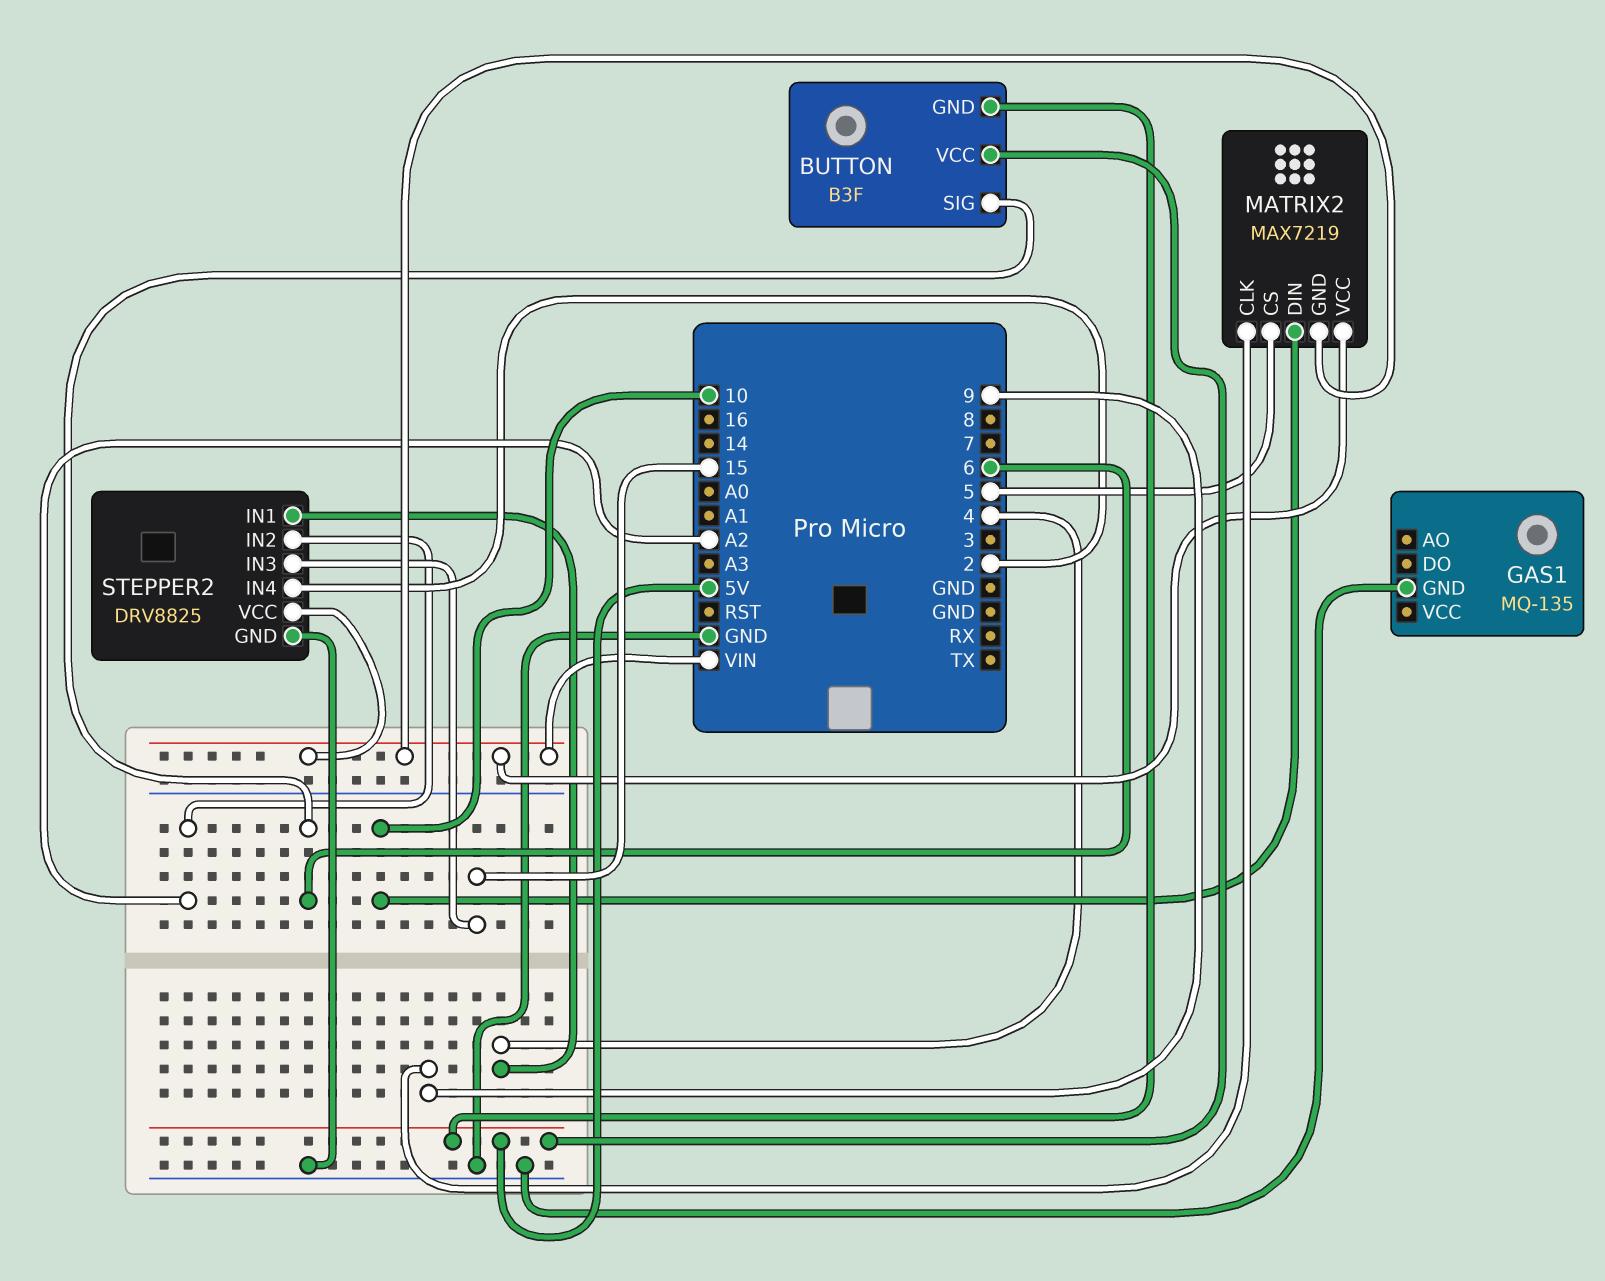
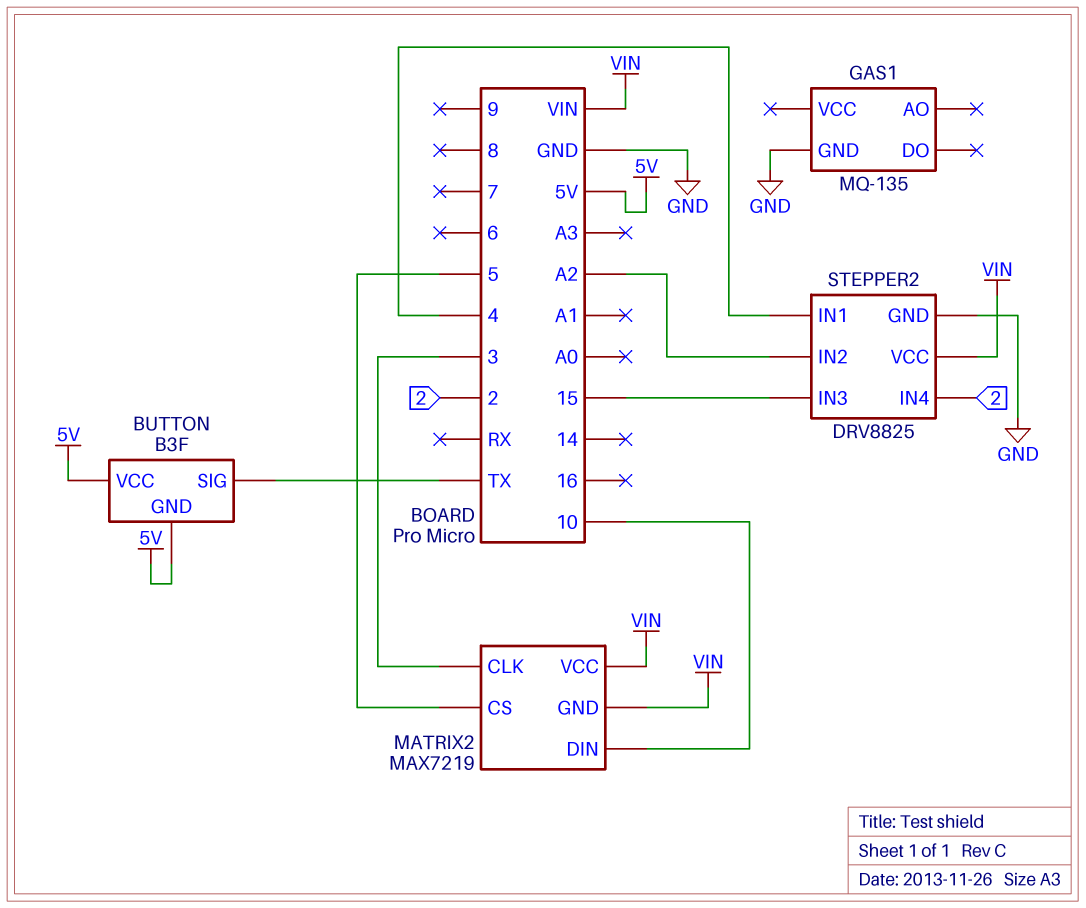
BUTTON pin SIG: 6 -> TX
MATRIX2 pin CLK: 9 -> 3

